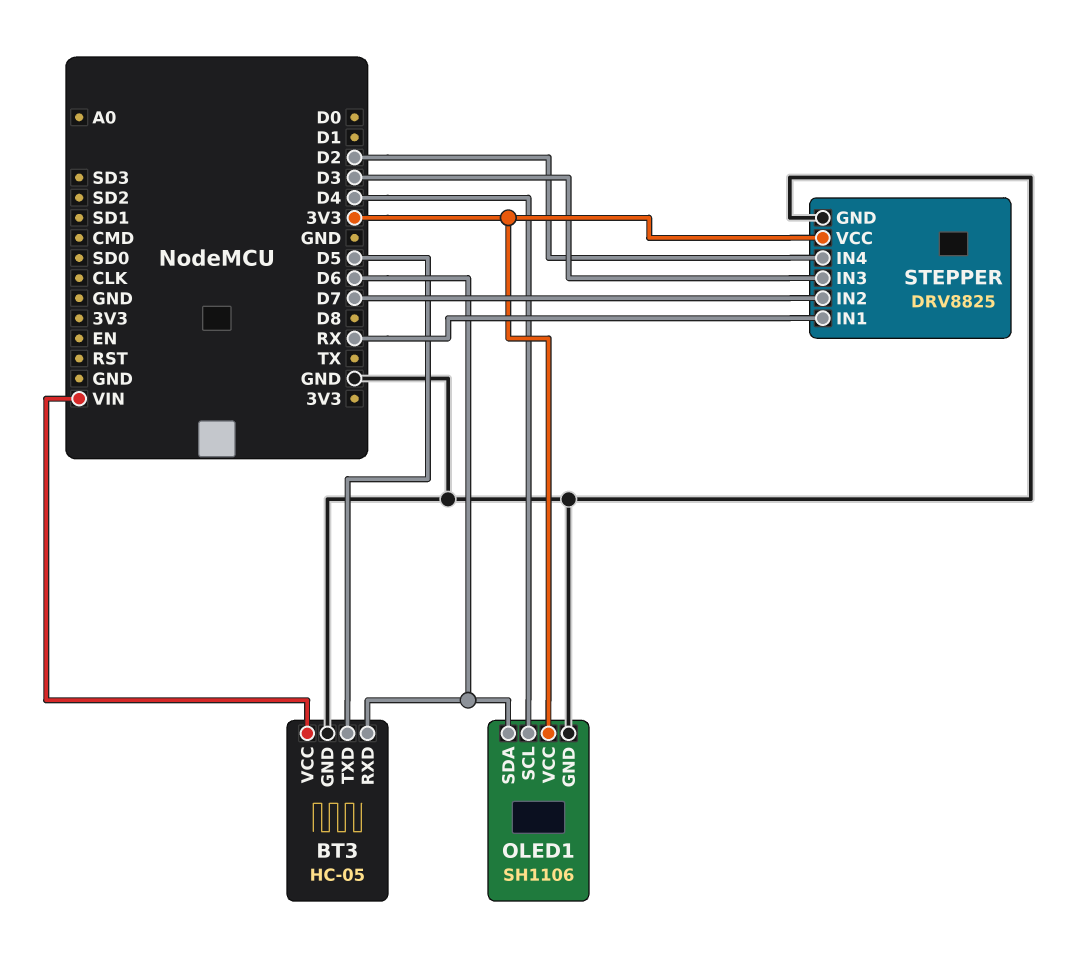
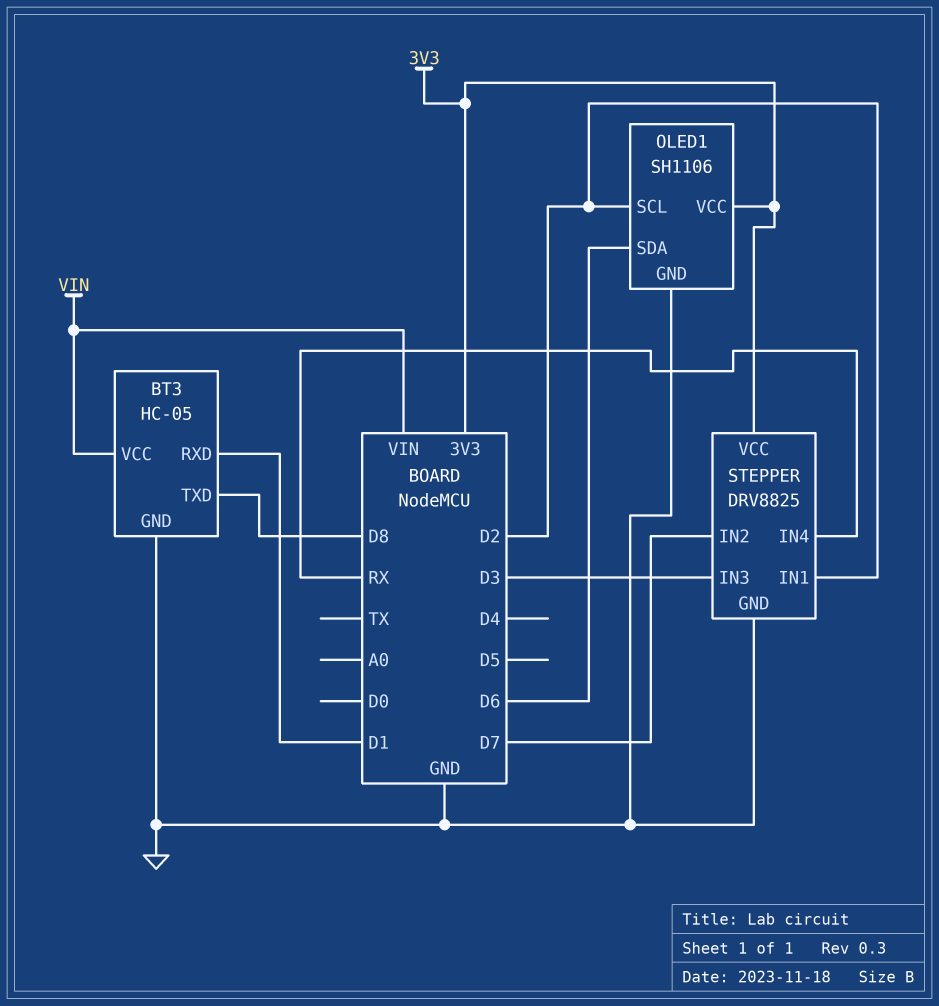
BT3 pin RXD: D6 -> D1
BT3 pin TXD: D5 -> D8
OLED1 pin SCL: D4 -> D2
STEPPER pin IN1: RX -> D2
STEPPER pin IN4: D2 -> RX

